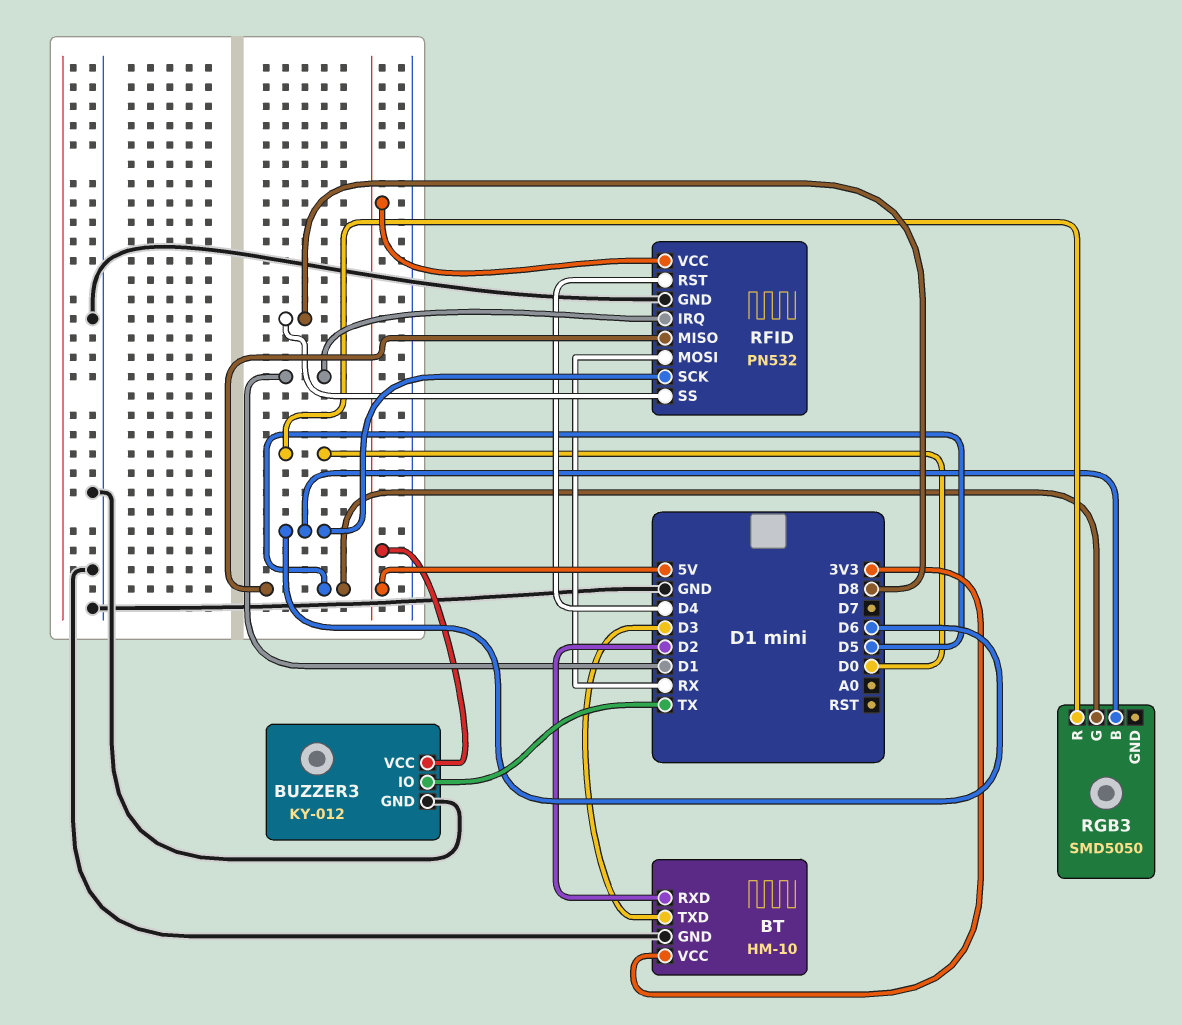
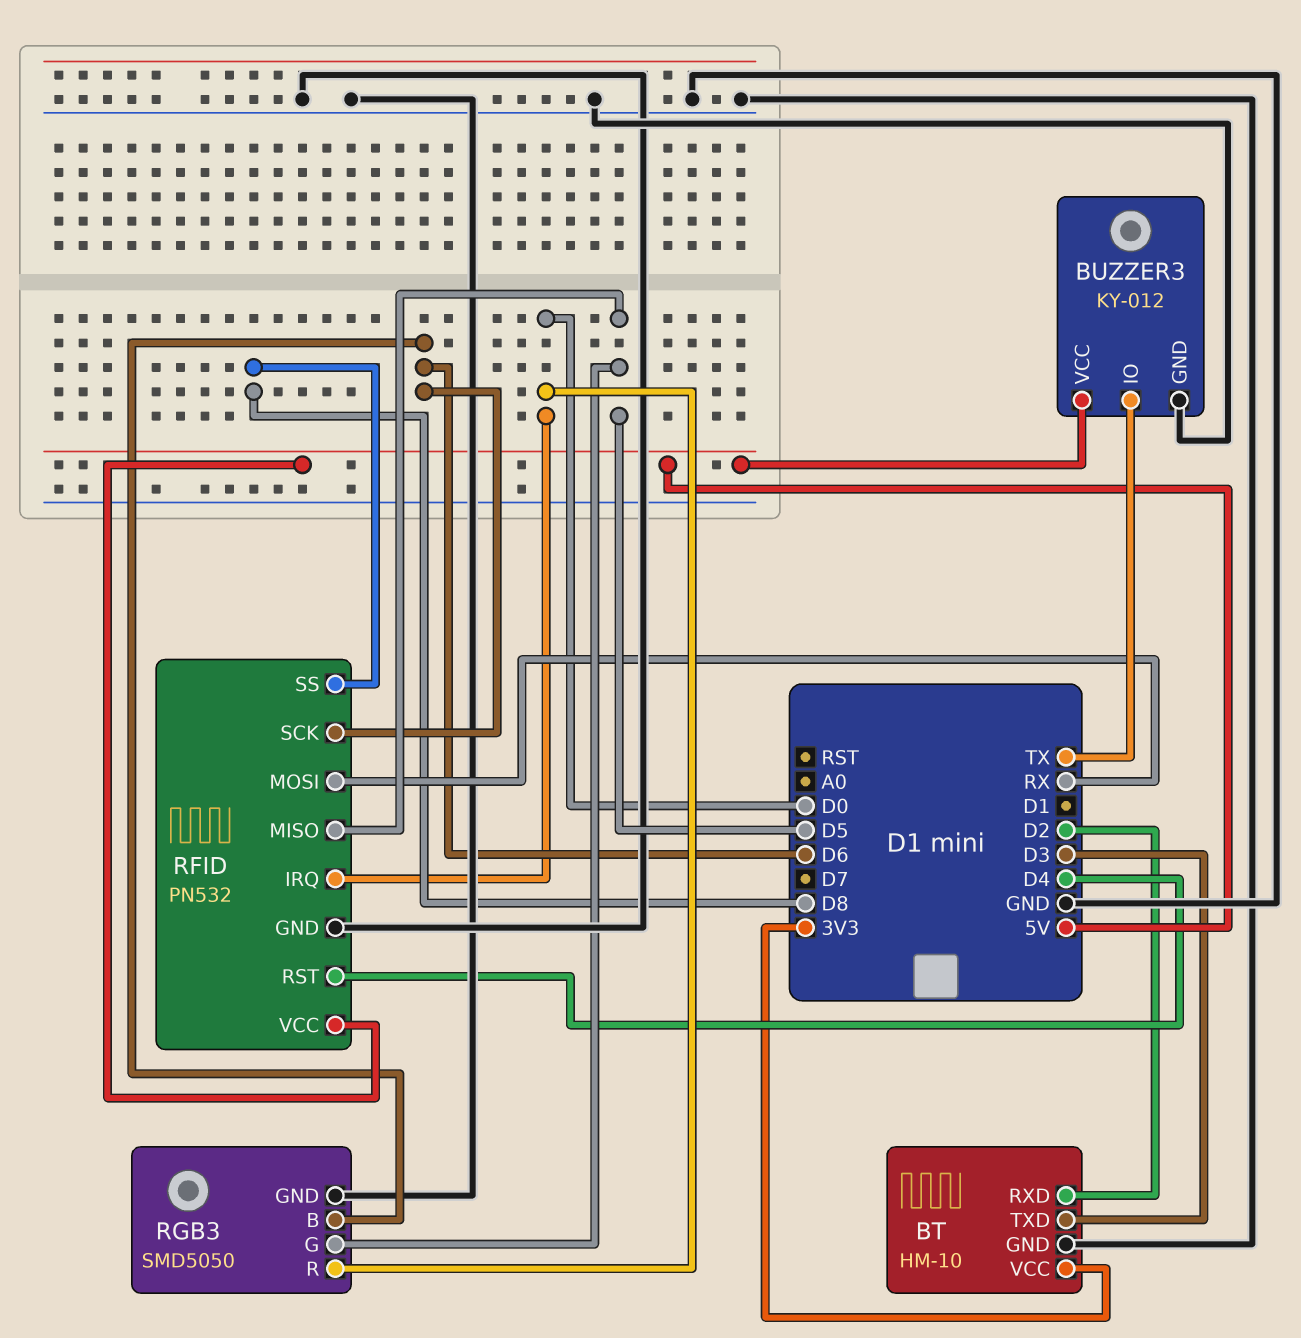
RFID pin IRQ: D1 -> D0
RGB3 pin GND: none -> GND

